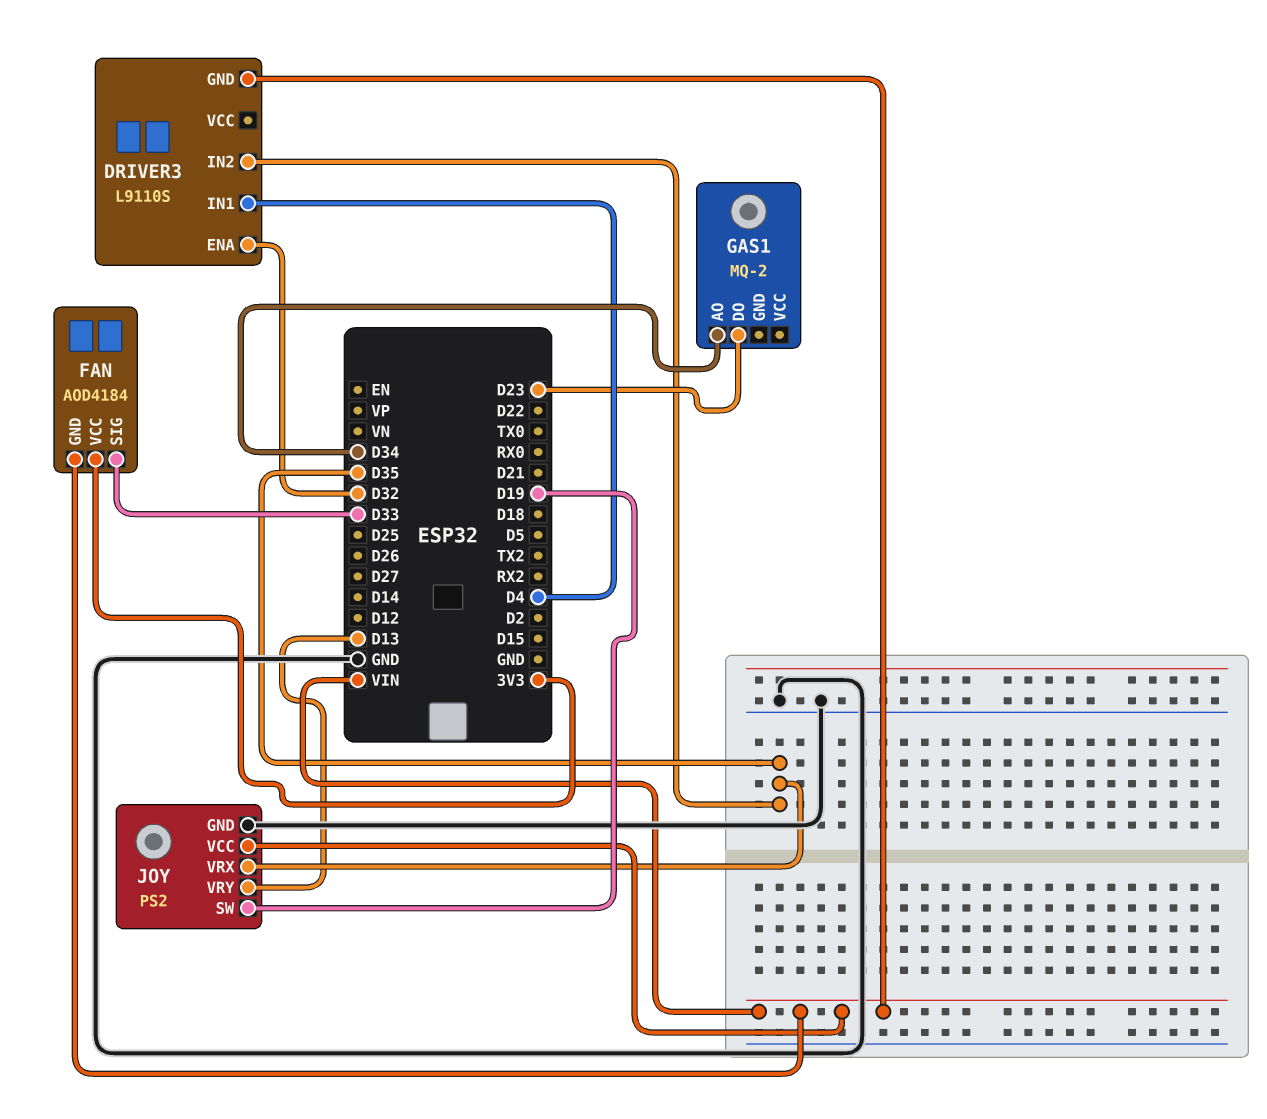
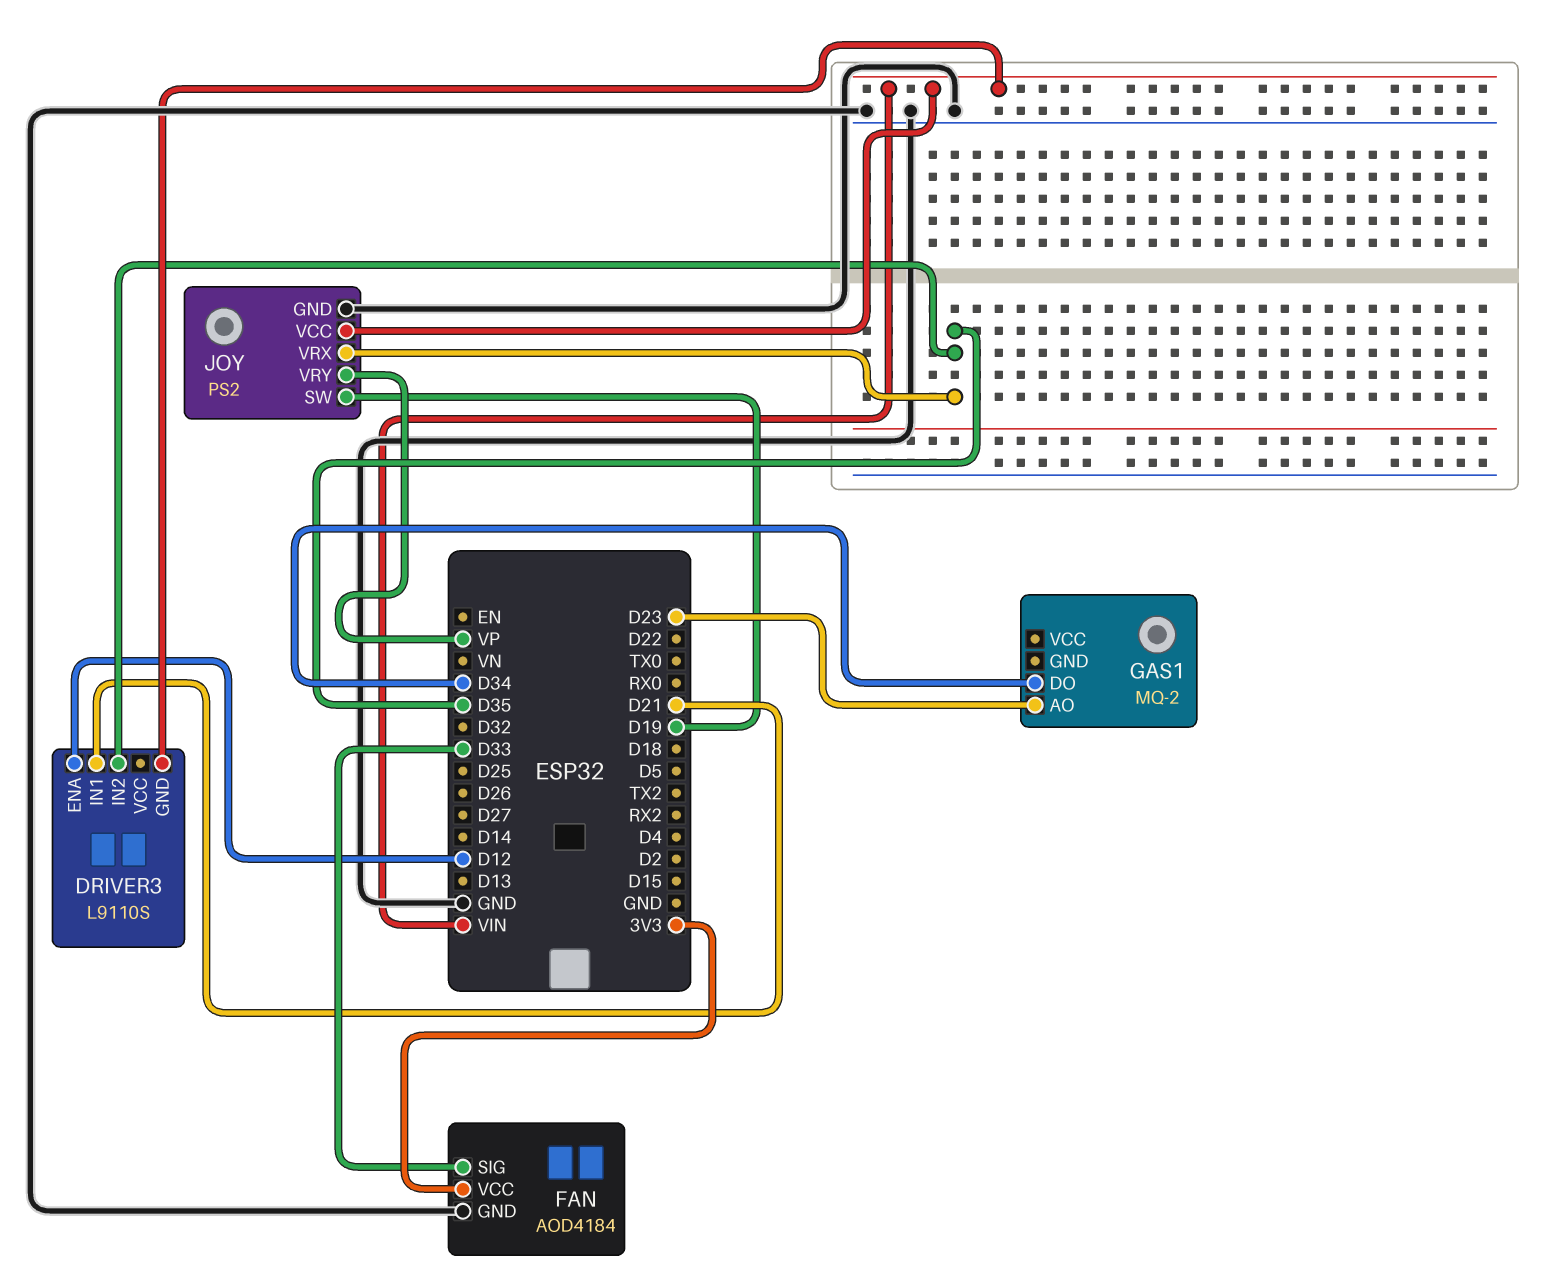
DRIVER3 pin ENA: D32 -> D12
DRIVER3 pin IN1: D4 -> D21
FAN pin GND: VIN -> GND
GAS1 pin AO: D34 -> D23
GAS1 pin DO: D23 -> D34
JOY pin VRY: D13 -> VP

